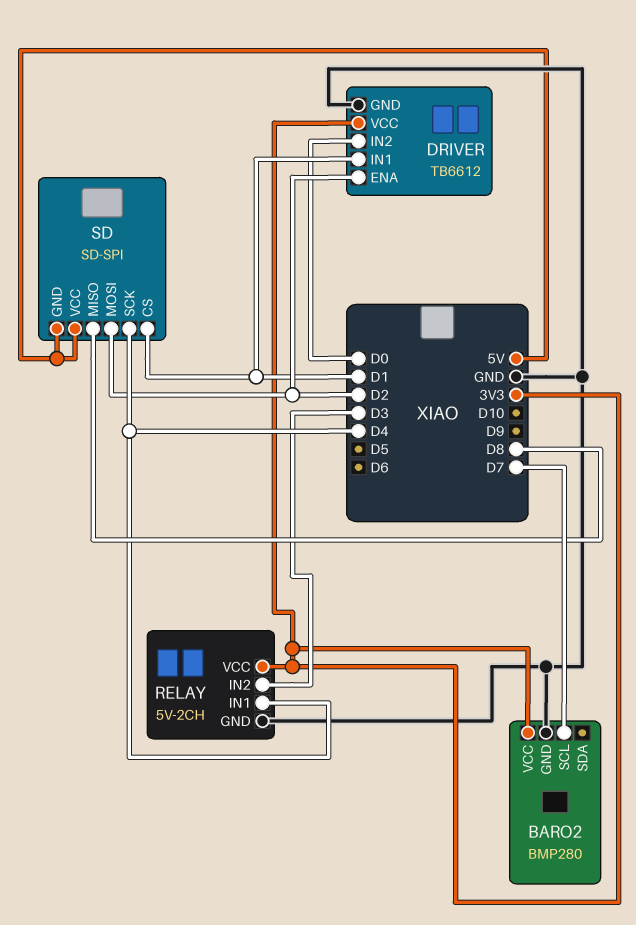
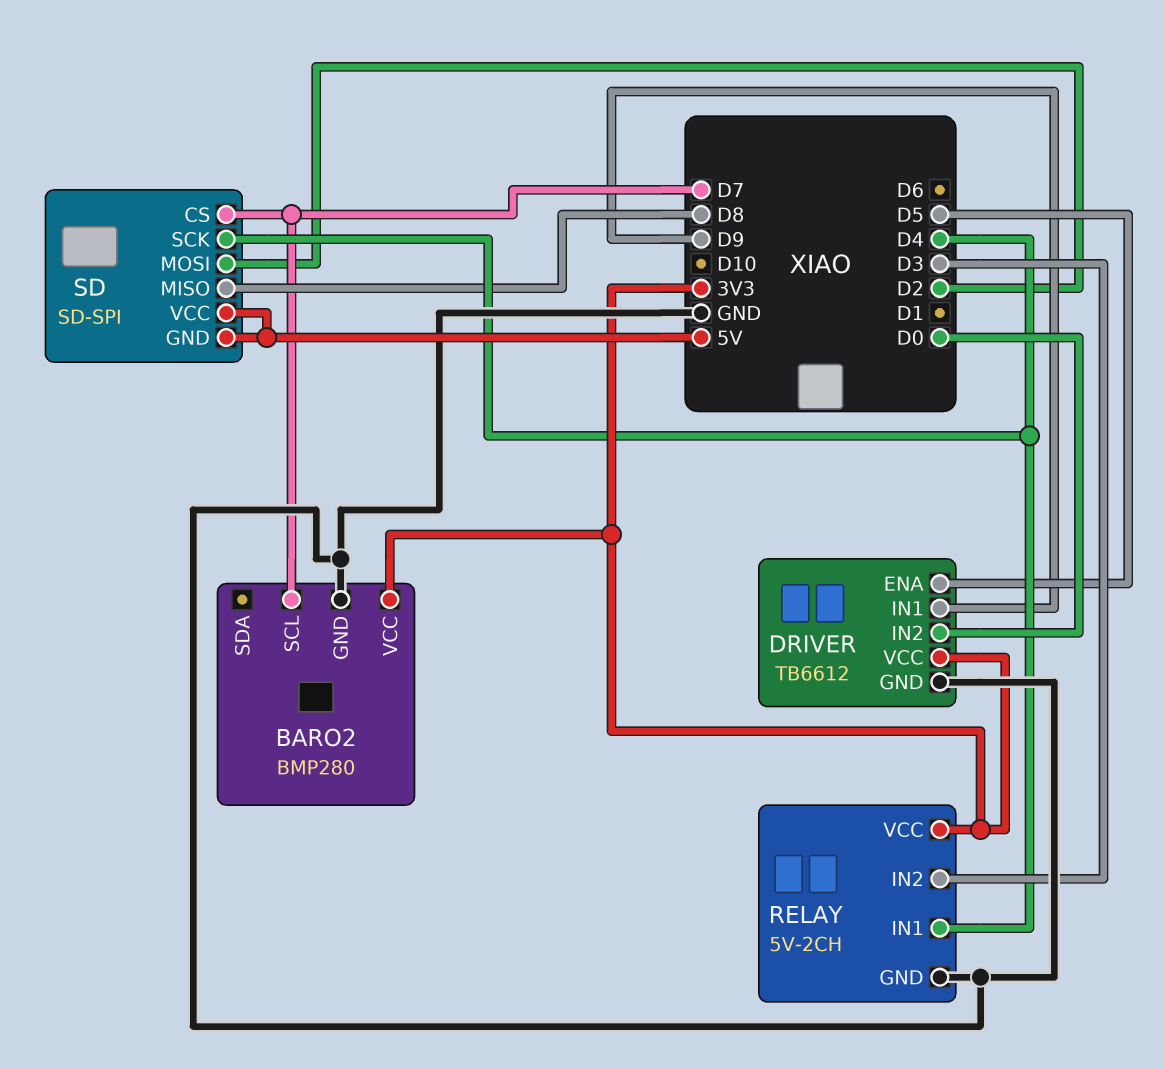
DRIVER pin ENA: D2 -> D5
DRIVER pin IN1: D1 -> D9
SD pin CS: D1 -> D7

